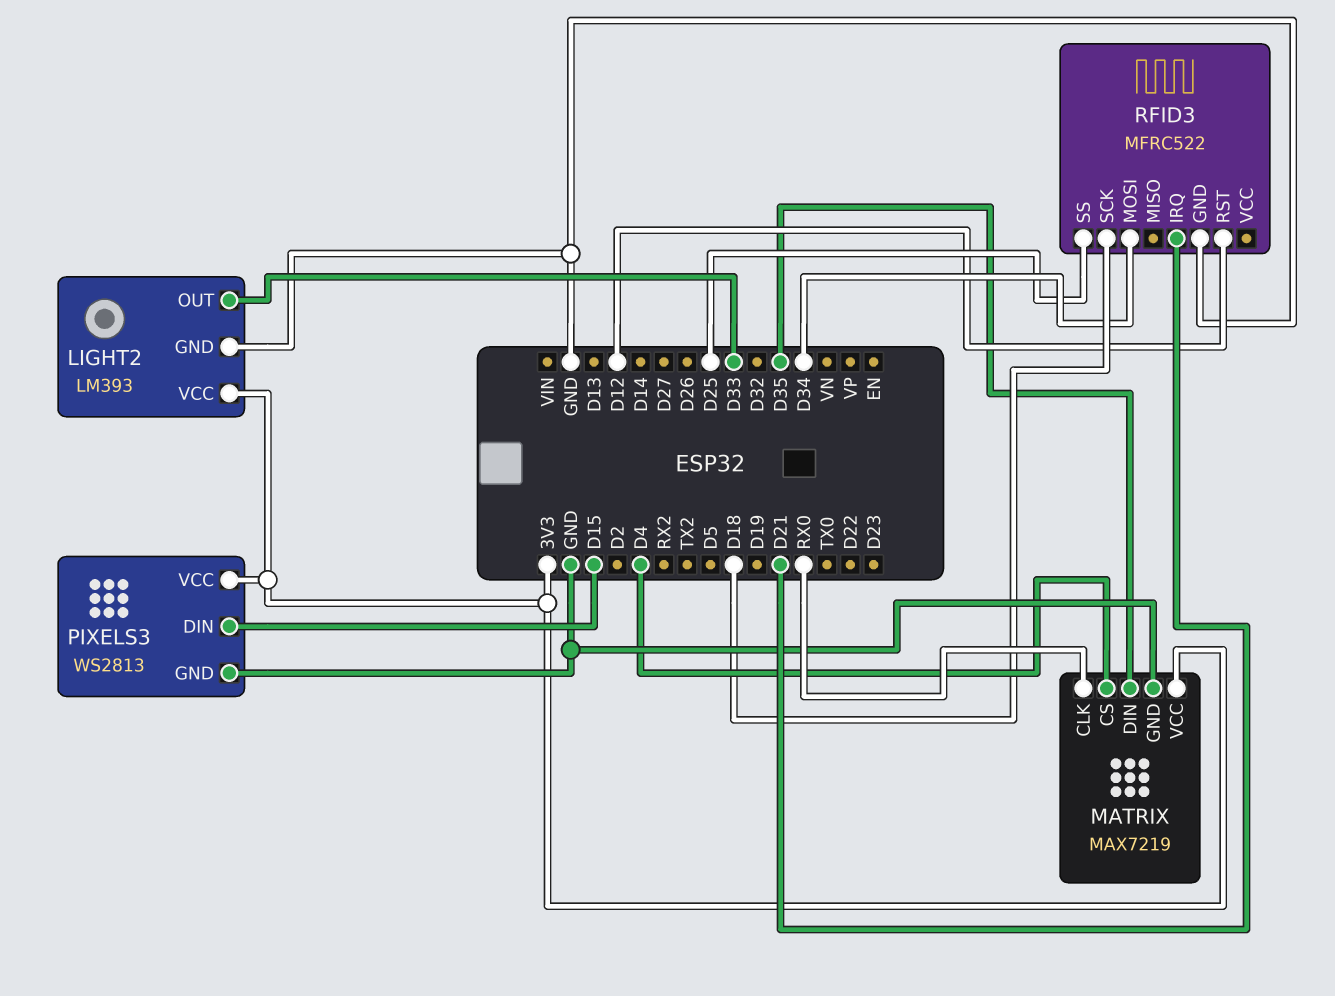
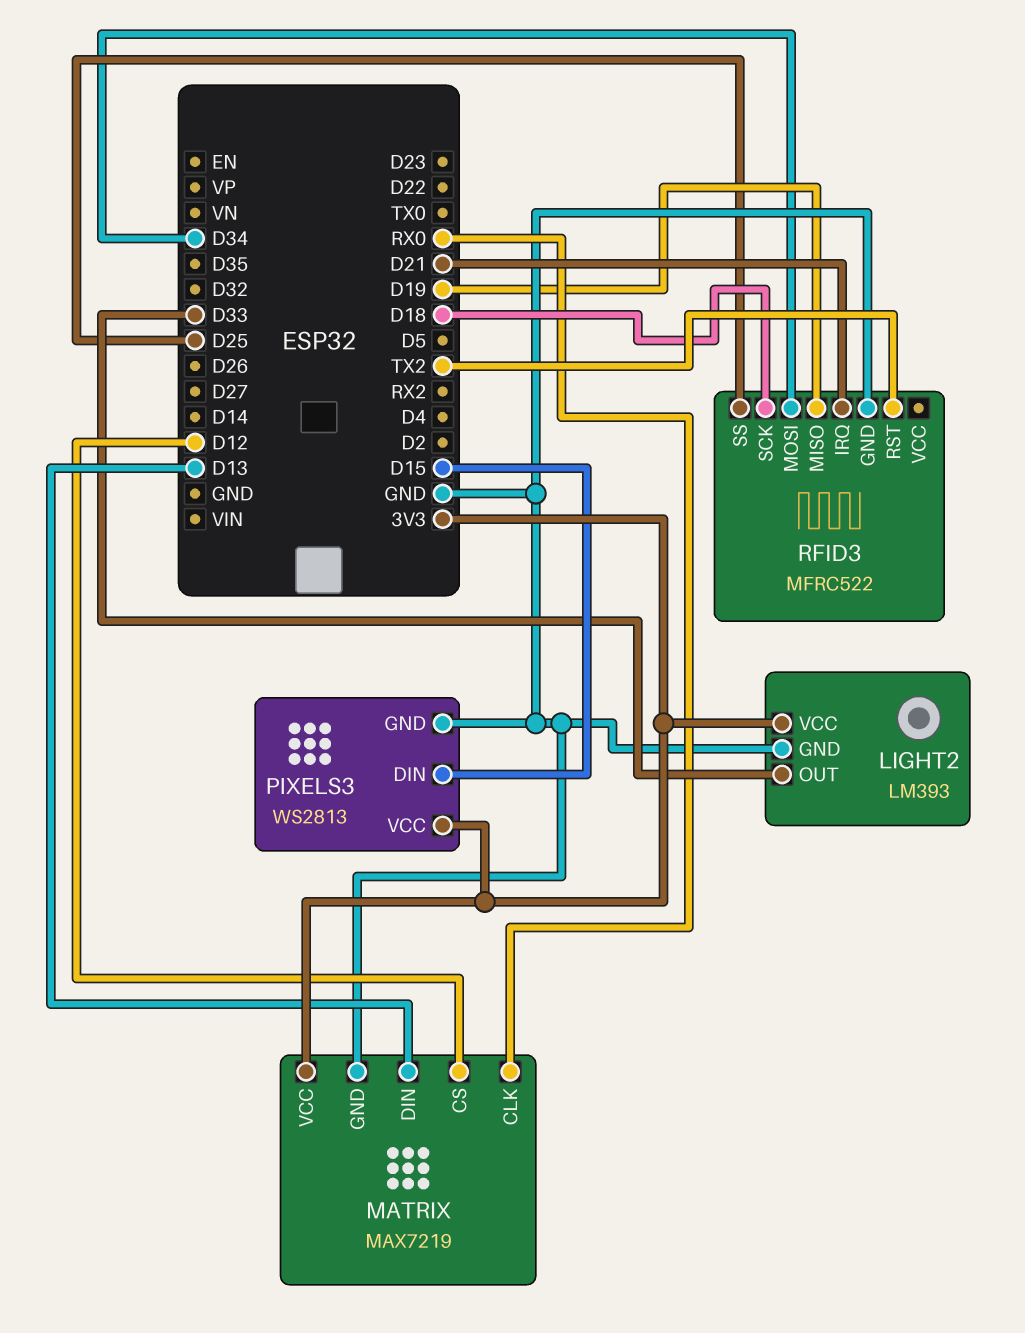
MATRIX pin CS: D4 -> D12
MATRIX pin DIN: D35 -> D13
RFID3 pin MISO: none -> D19
RFID3 pin RST: D12 -> TX2

